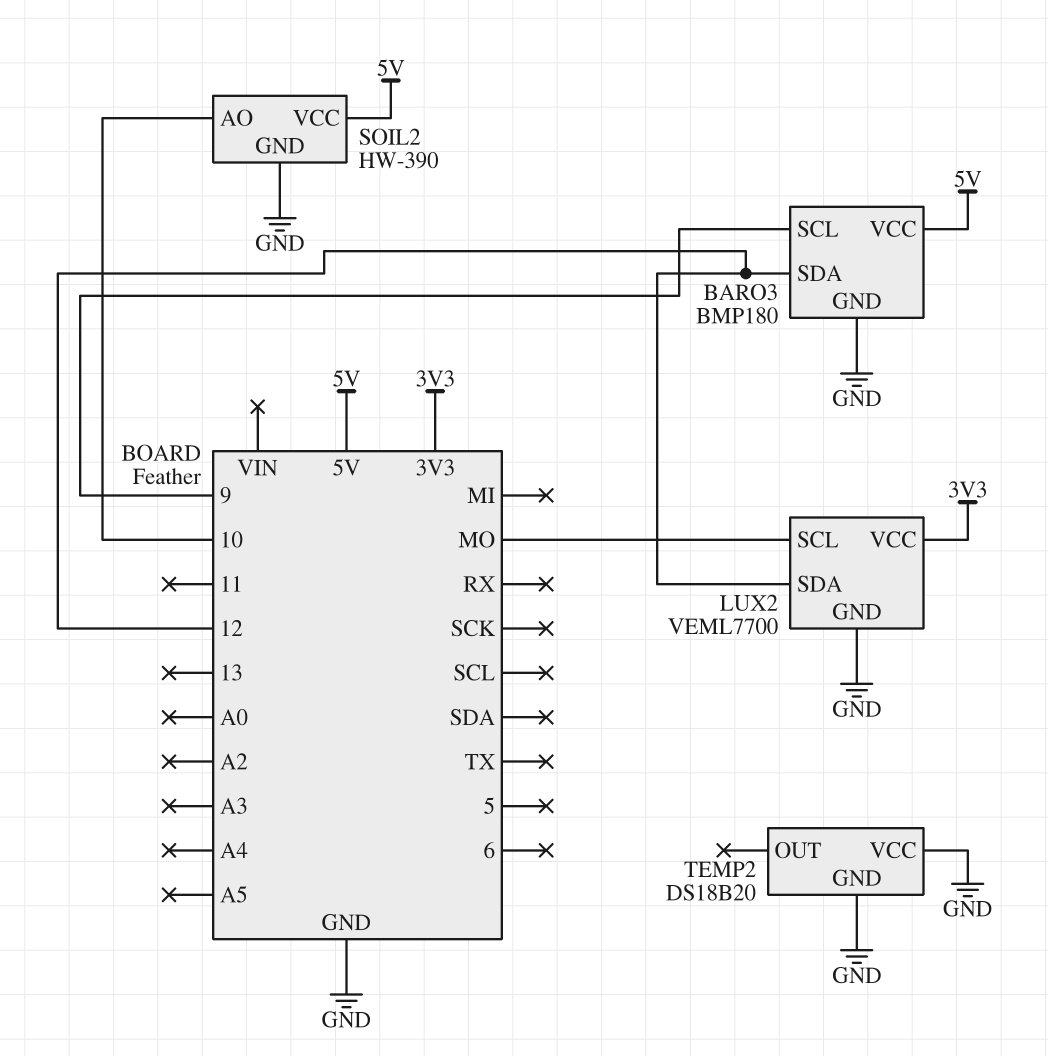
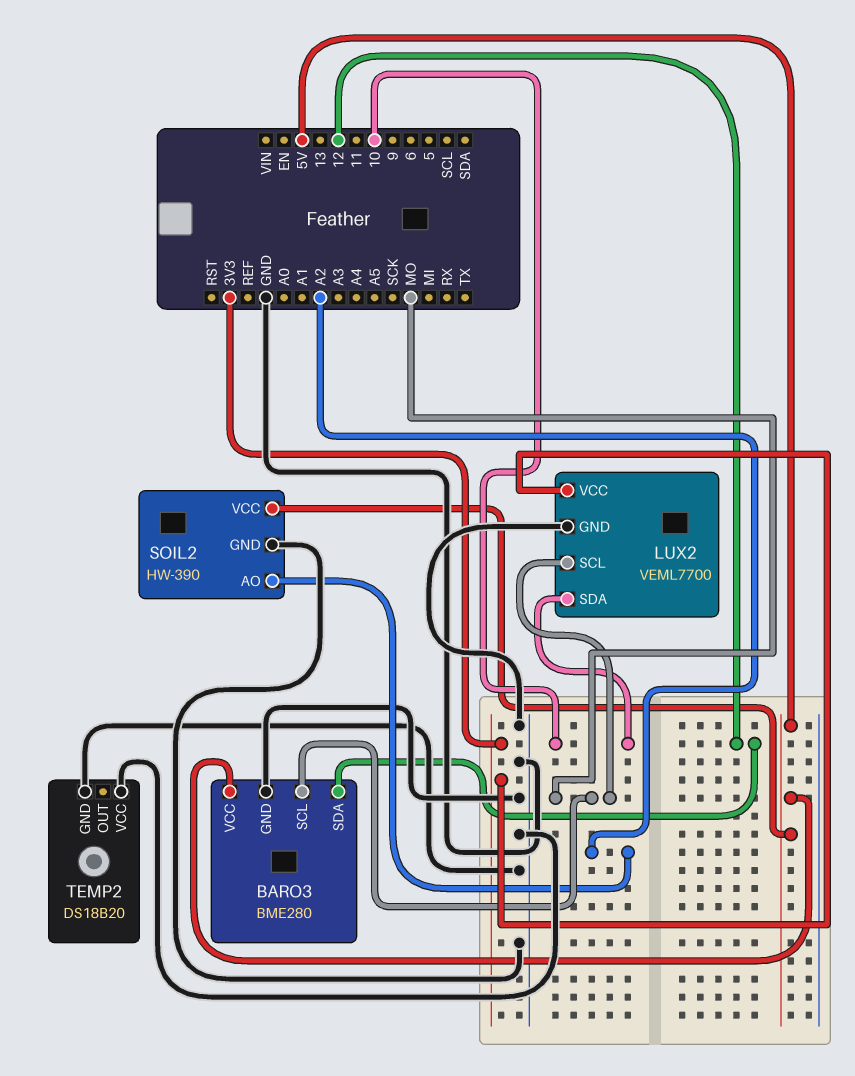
BARO3: BMP180 -> BME280
BARO3 pin SCL: 9 -> MO
LUX2 pin SDA: 12 -> 10
SOIL2 pin AO: 10 -> A2

